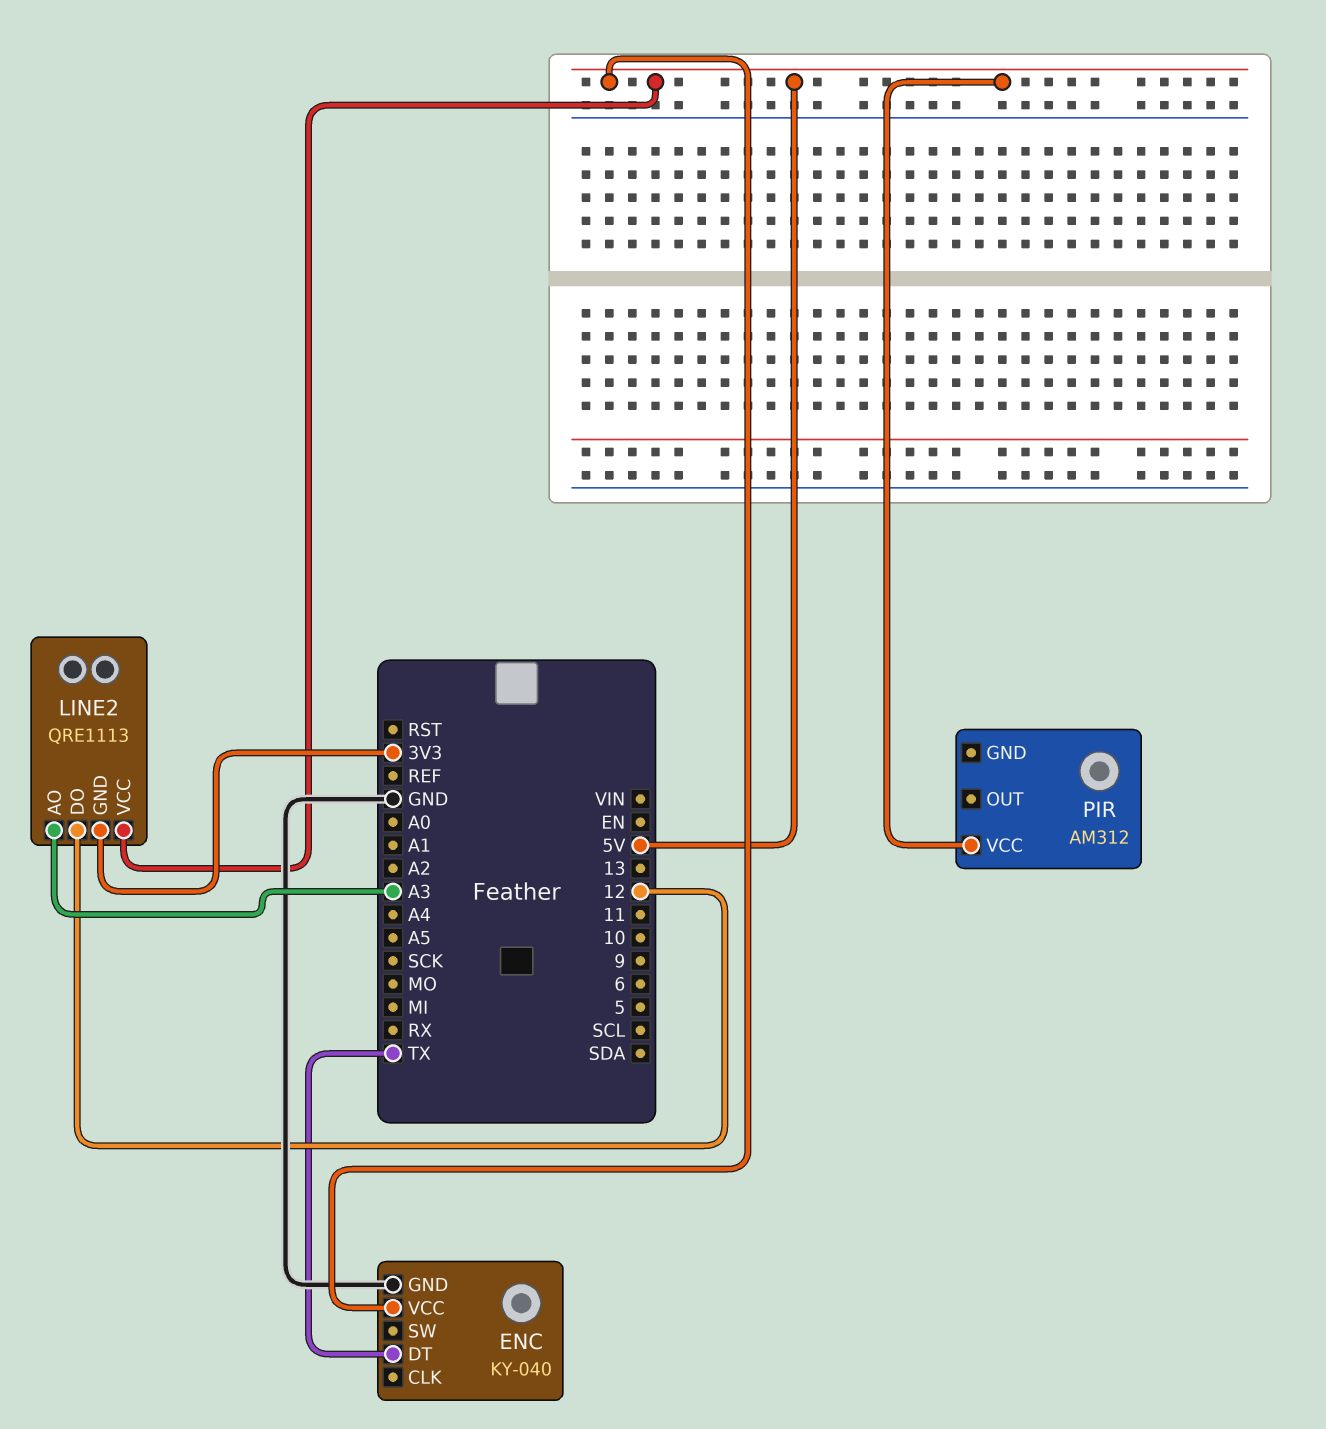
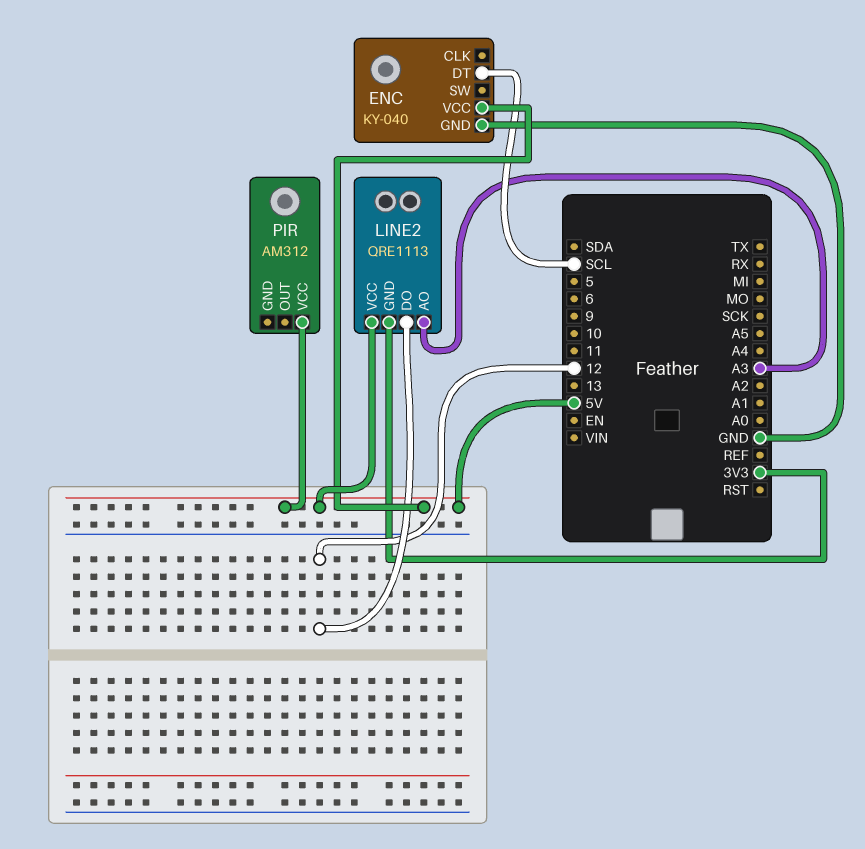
ENC pin DT: TX -> SCL

